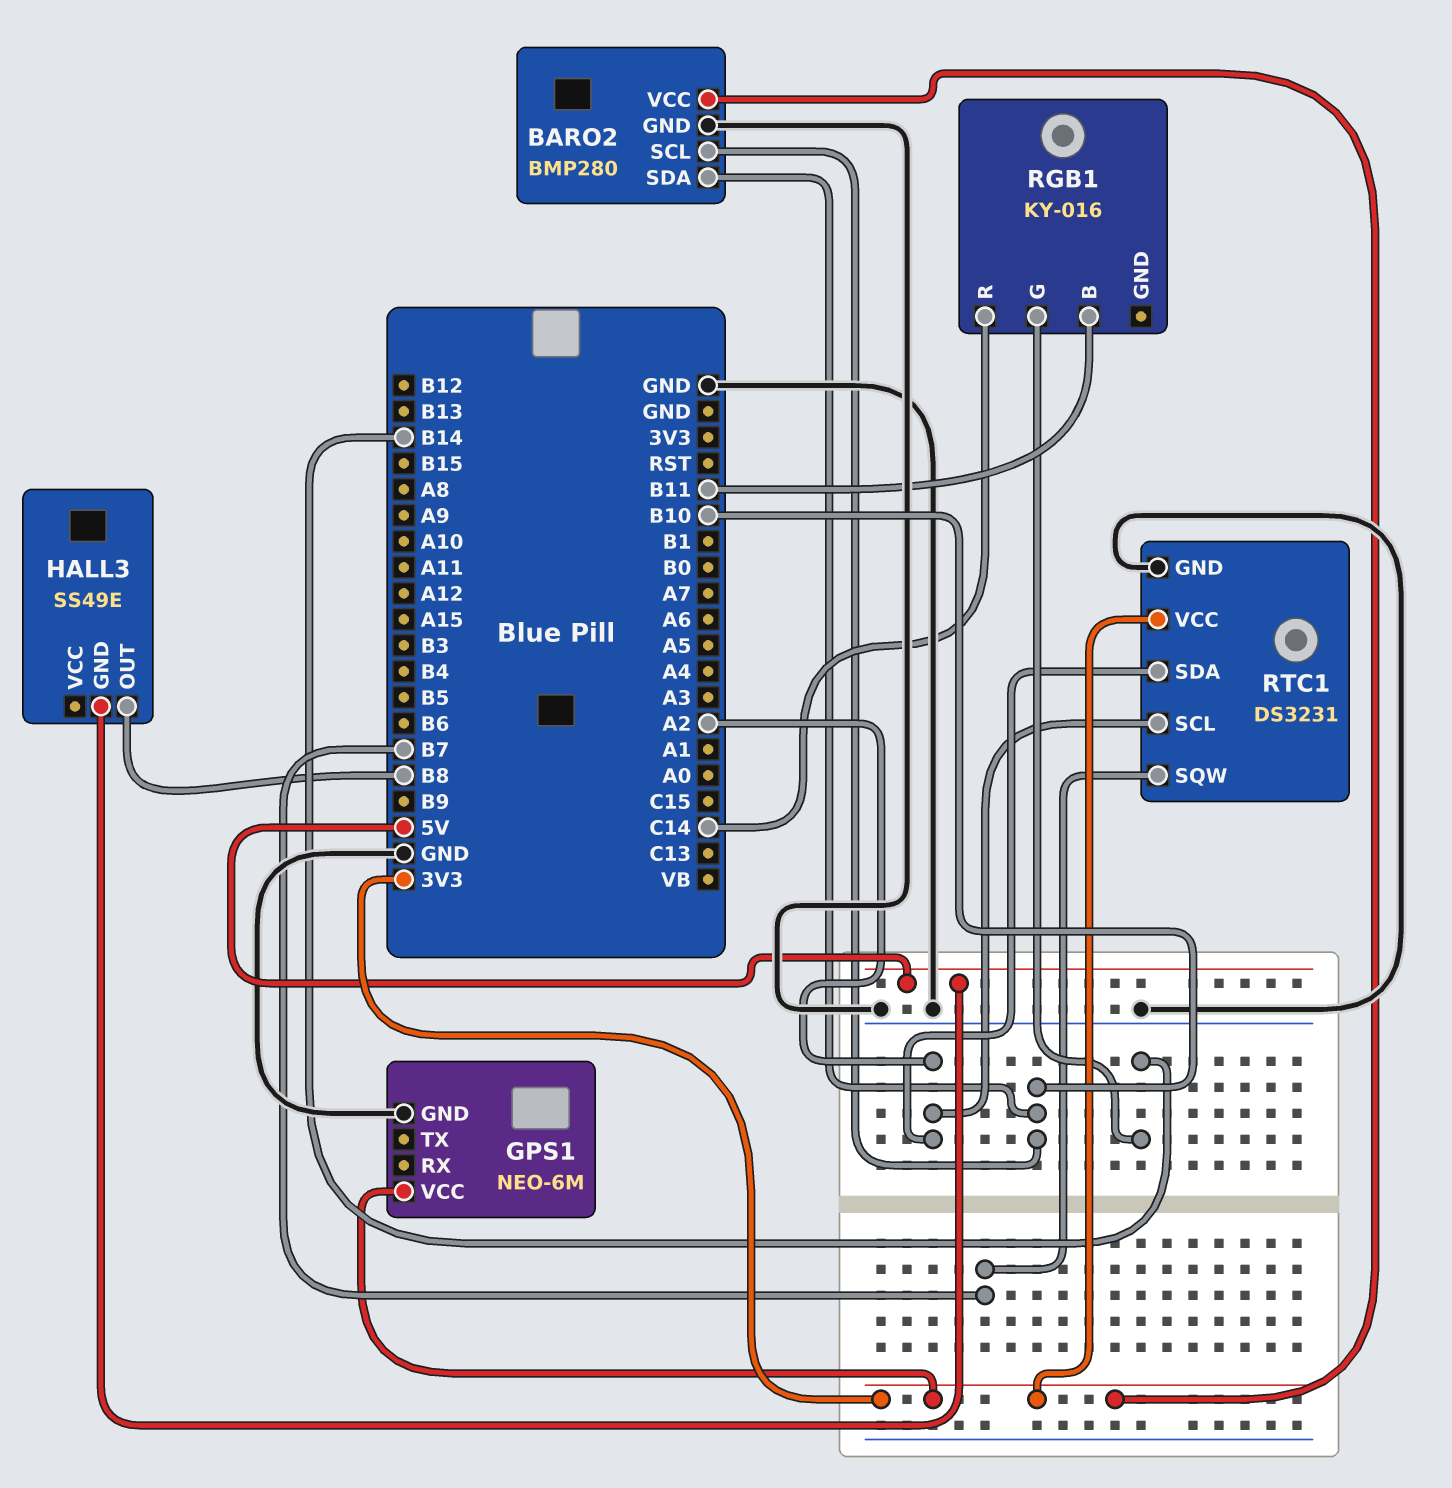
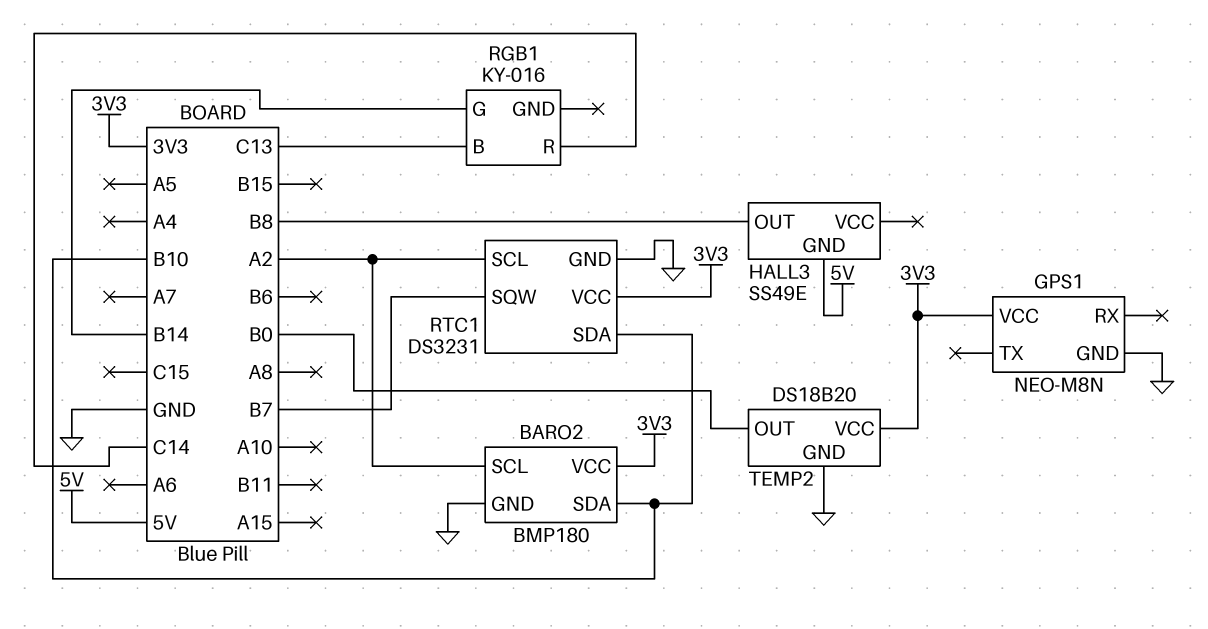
BARO2: BMP280 -> BMP180
BARO2 pin SCL: B10 -> A2
GPS1: NEO-6M -> NEO-M8N
RGB1 pin B: B11 -> C13
RTC1 pin SDA: A2 -> B10
TEMP2: none -> DS18B20
TEMP2 pin GND: none -> GND
TEMP2 pin OUT: none -> B0
TEMP2 pin VCC: none -> 3V3

